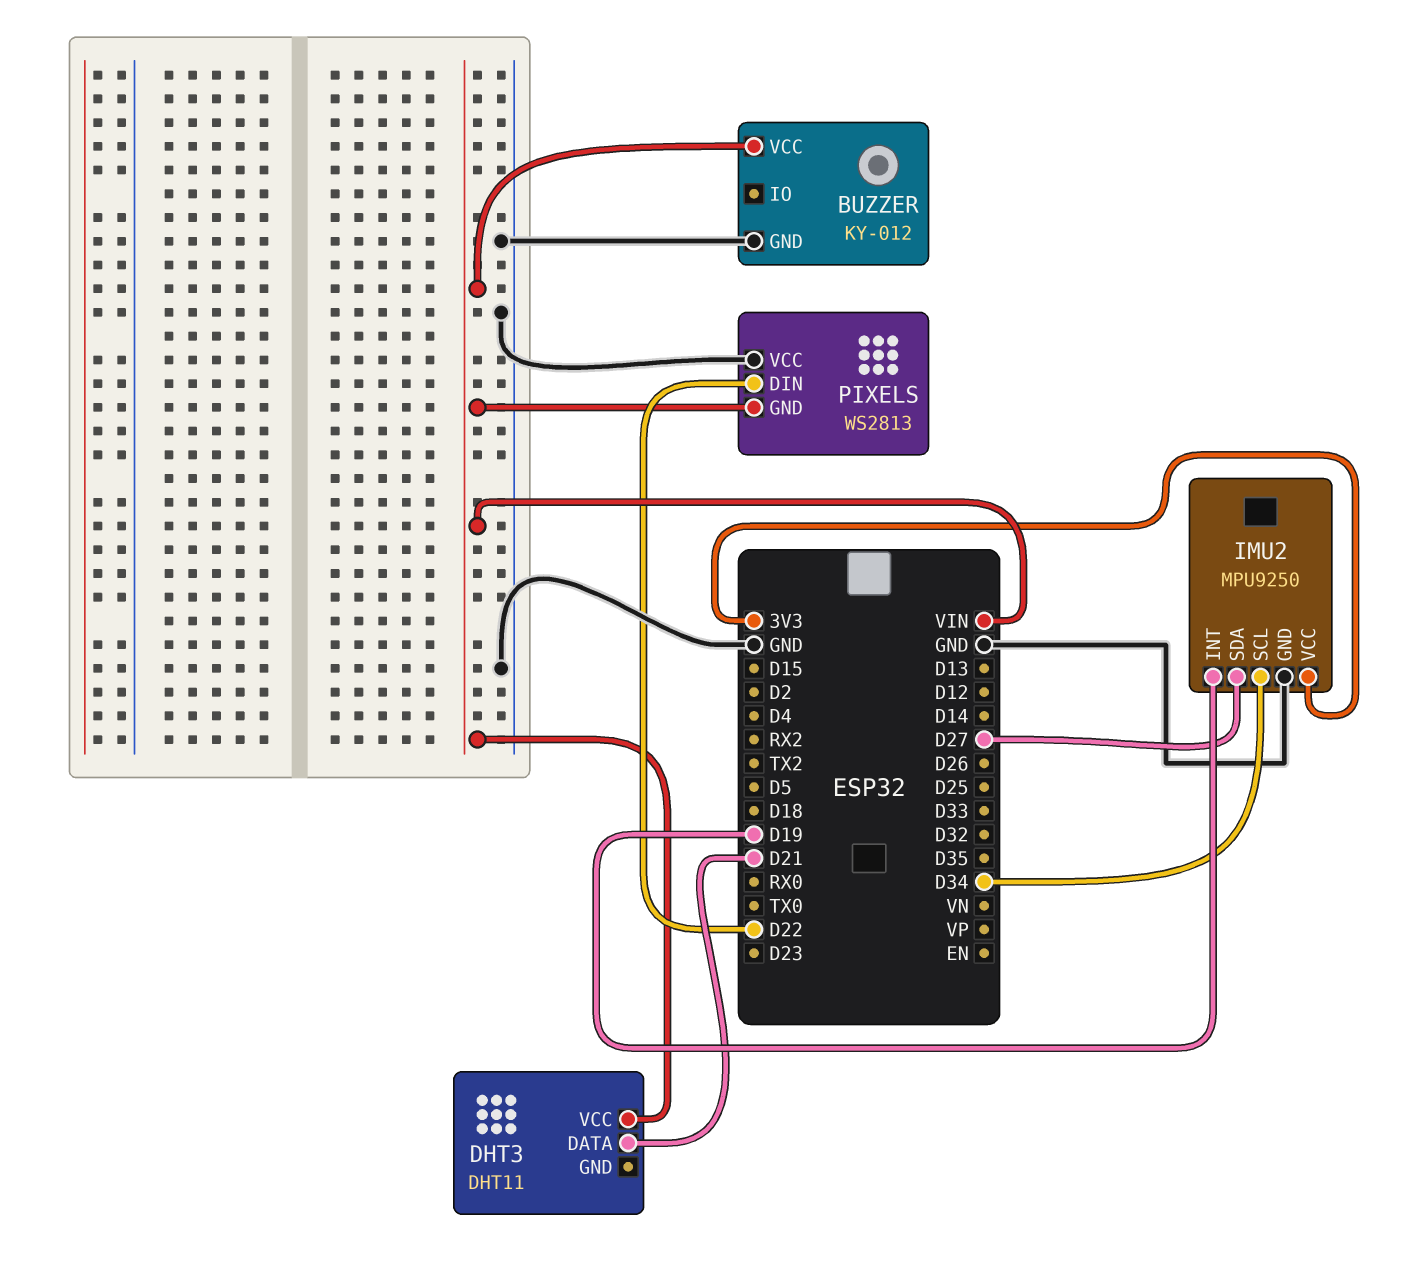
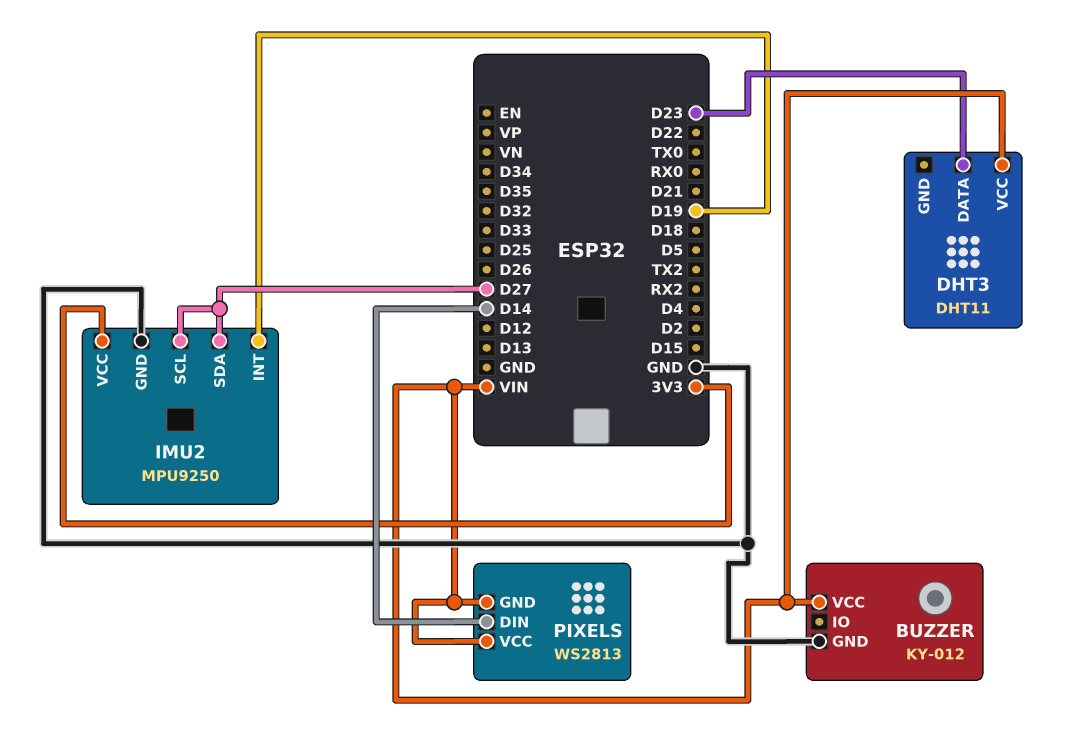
DHT3 pin DATA: D21 -> D23
IMU2 pin SCL: D34 -> D27
PIXELS pin DIN: D22 -> D14
PIXELS pin VCC: GND -> VIN

